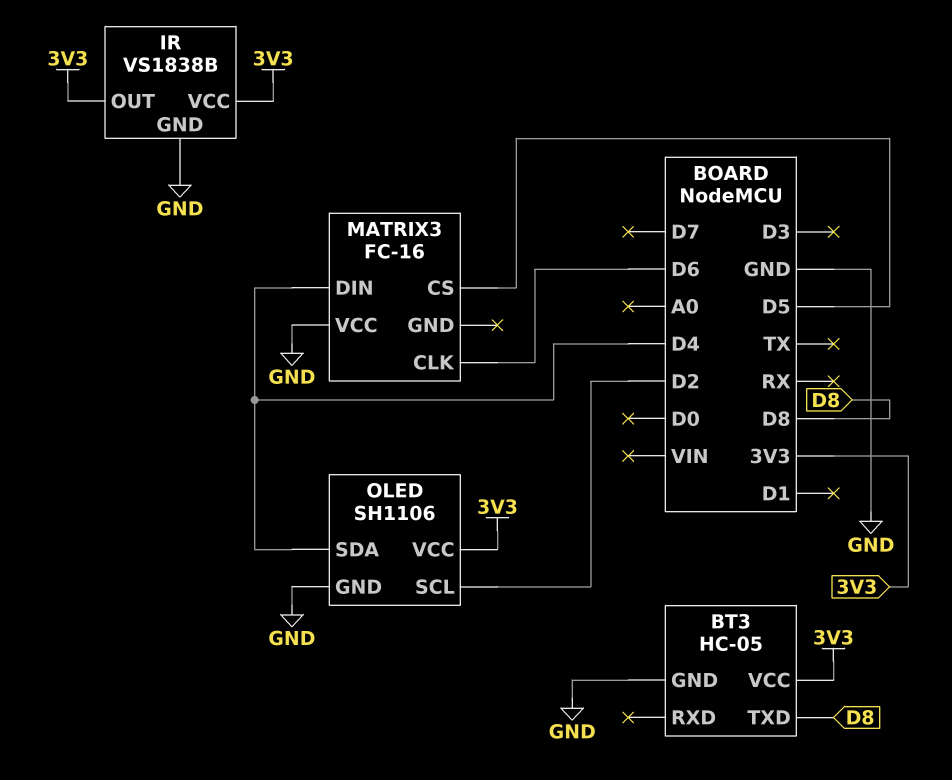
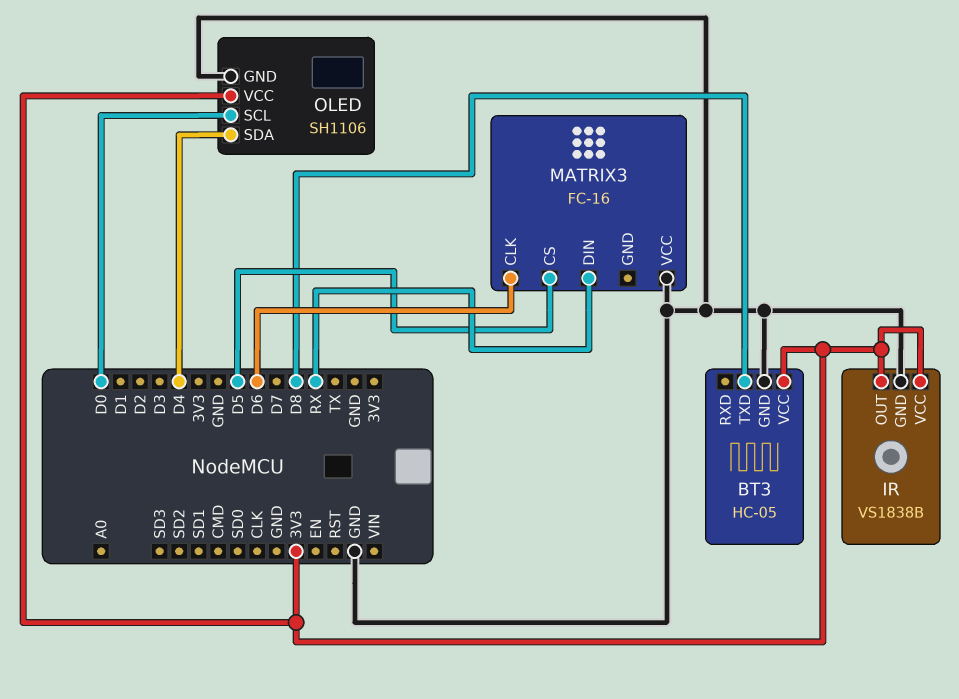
MATRIX3 pin DIN: D4 -> RX
OLED pin SCL: D2 -> D0

